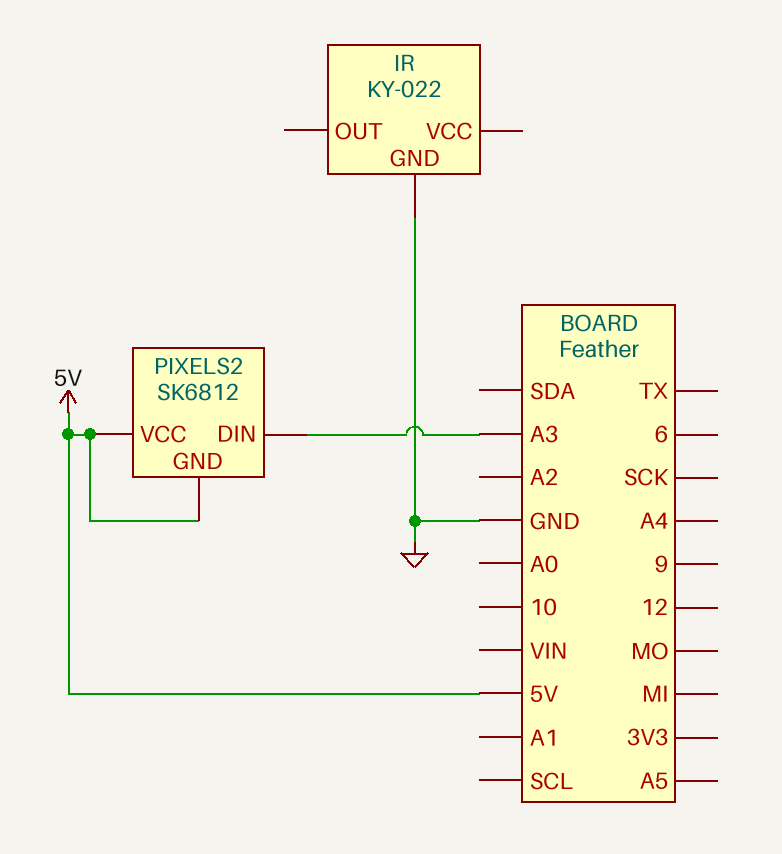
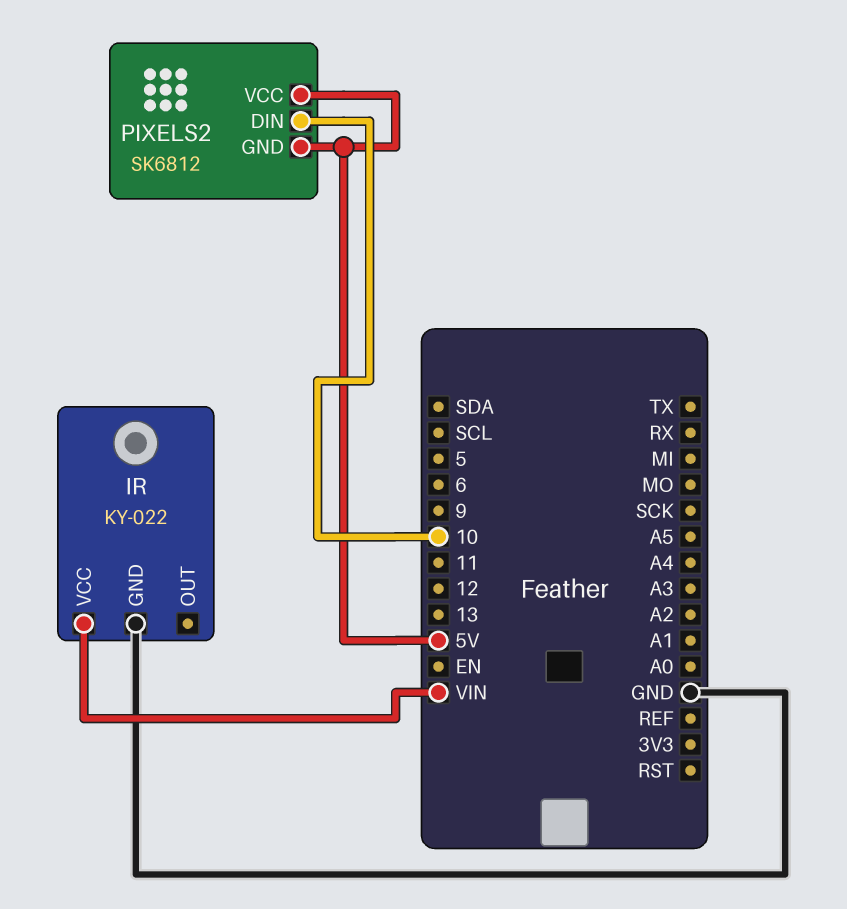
IR pin VCC: none -> VIN
PIXELS2 pin DIN: A3 -> 10

